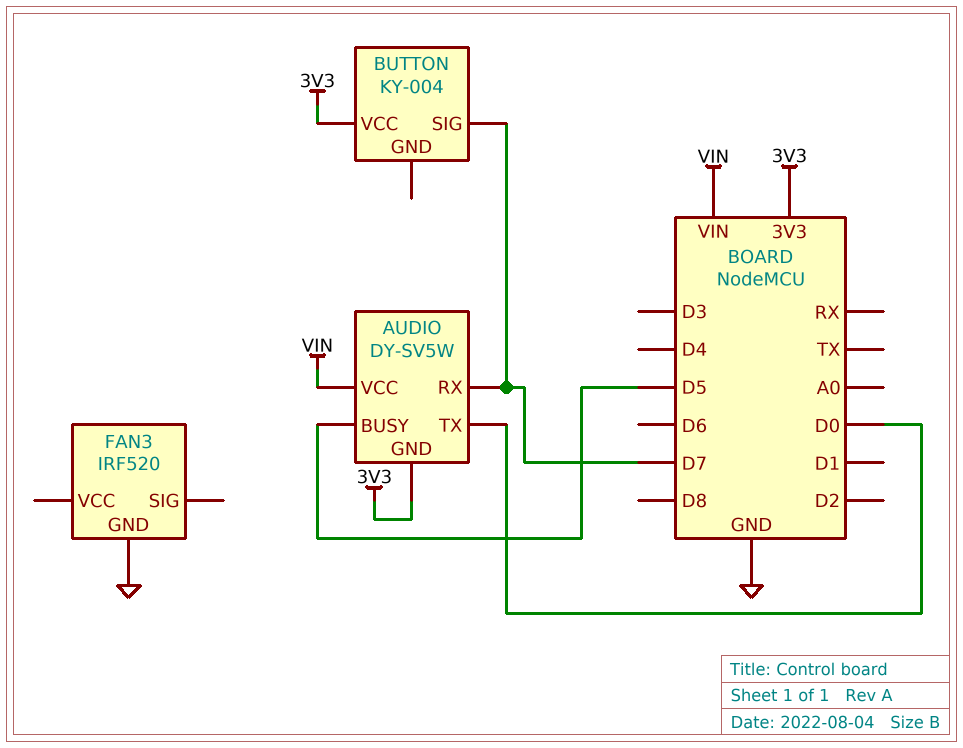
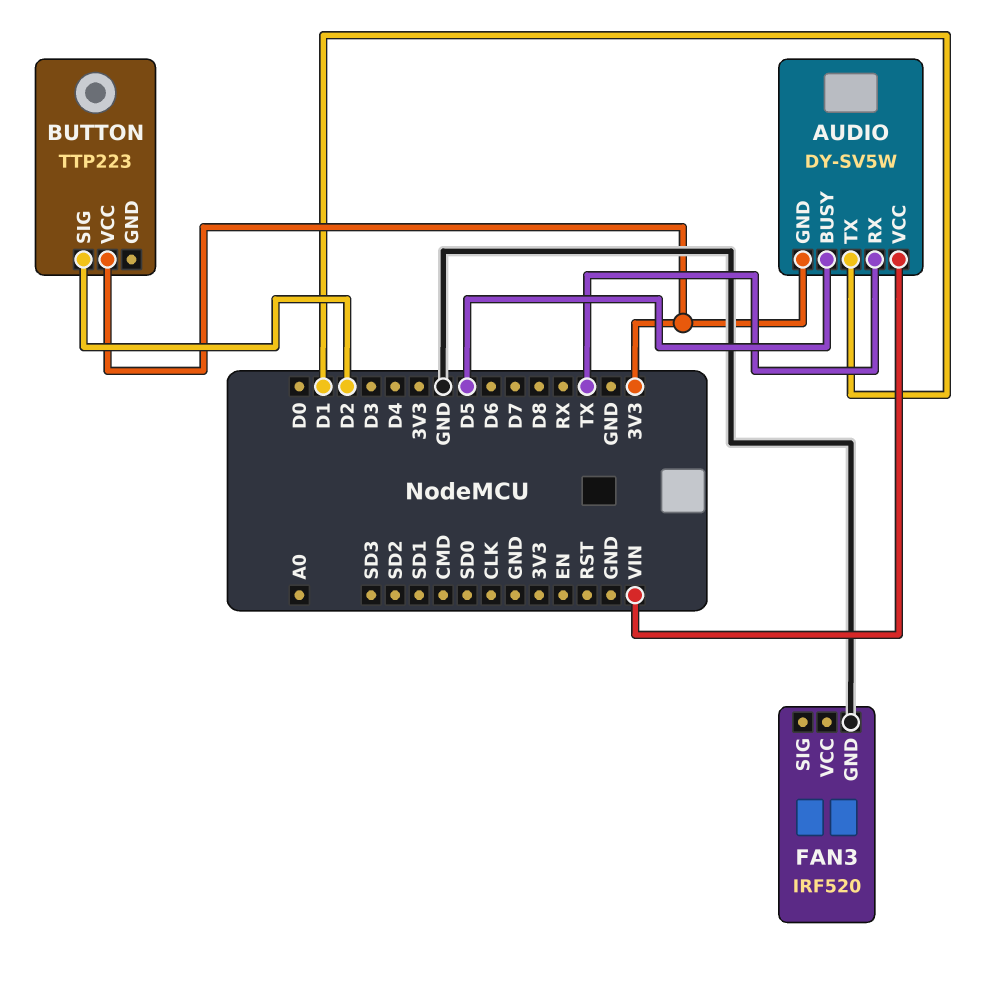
AUDIO pin RX: D7 -> TX
AUDIO pin TX: D0 -> D1
BUTTON: KY-004 -> TTP223
BUTTON pin SIG: D7 -> D2

